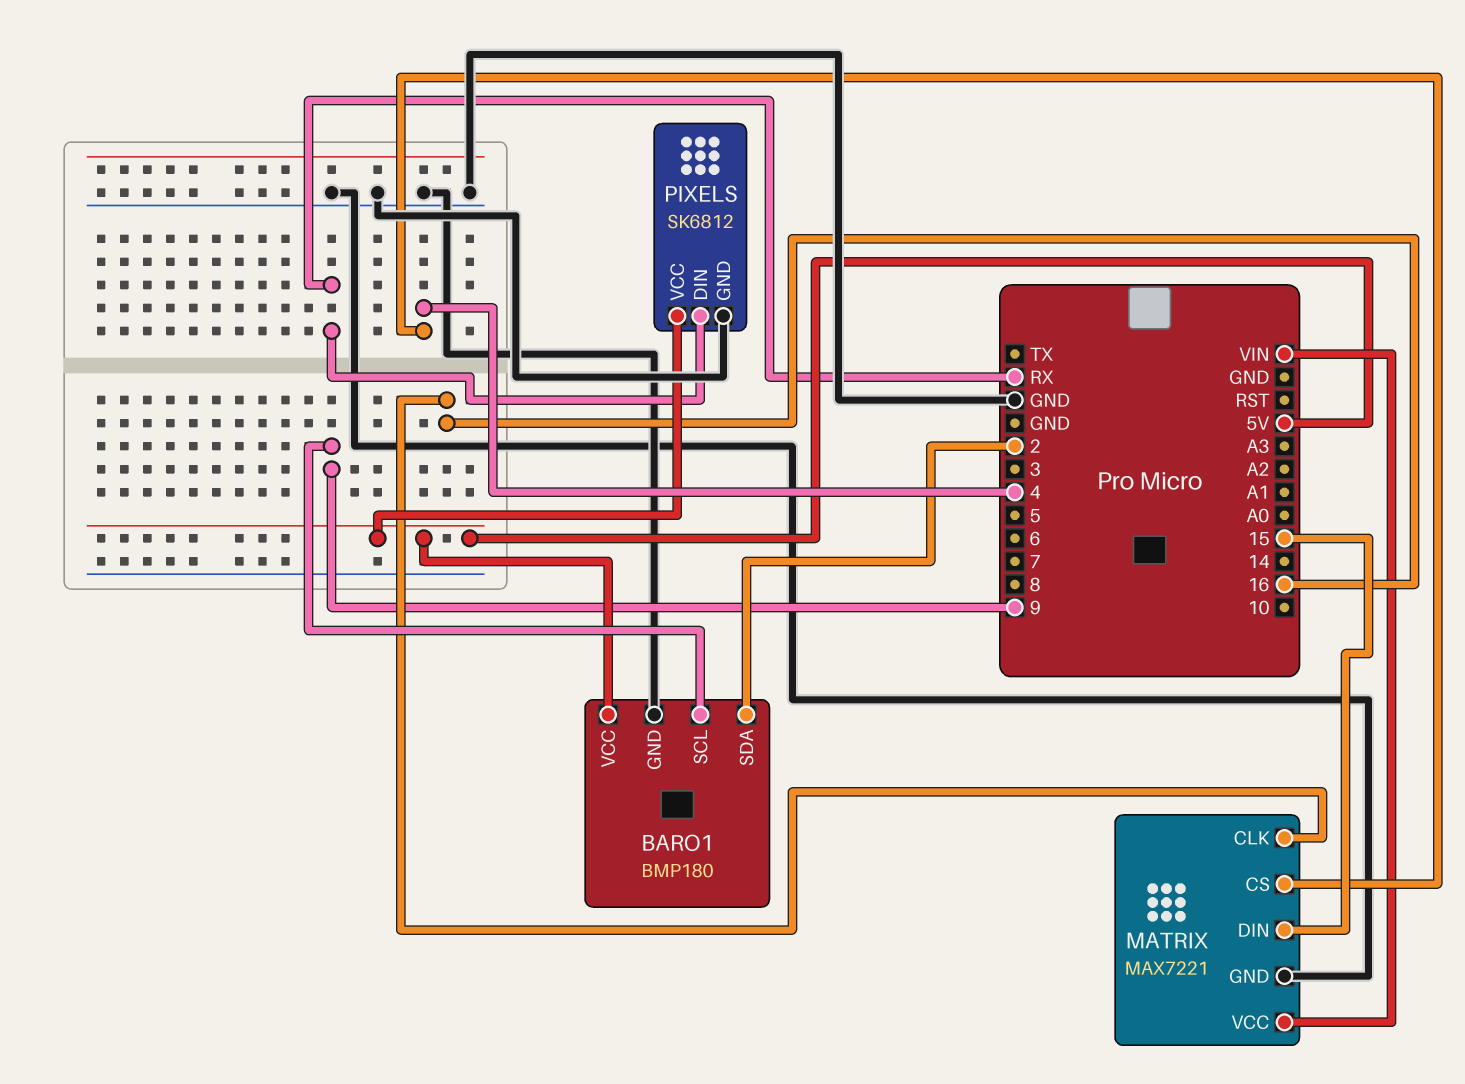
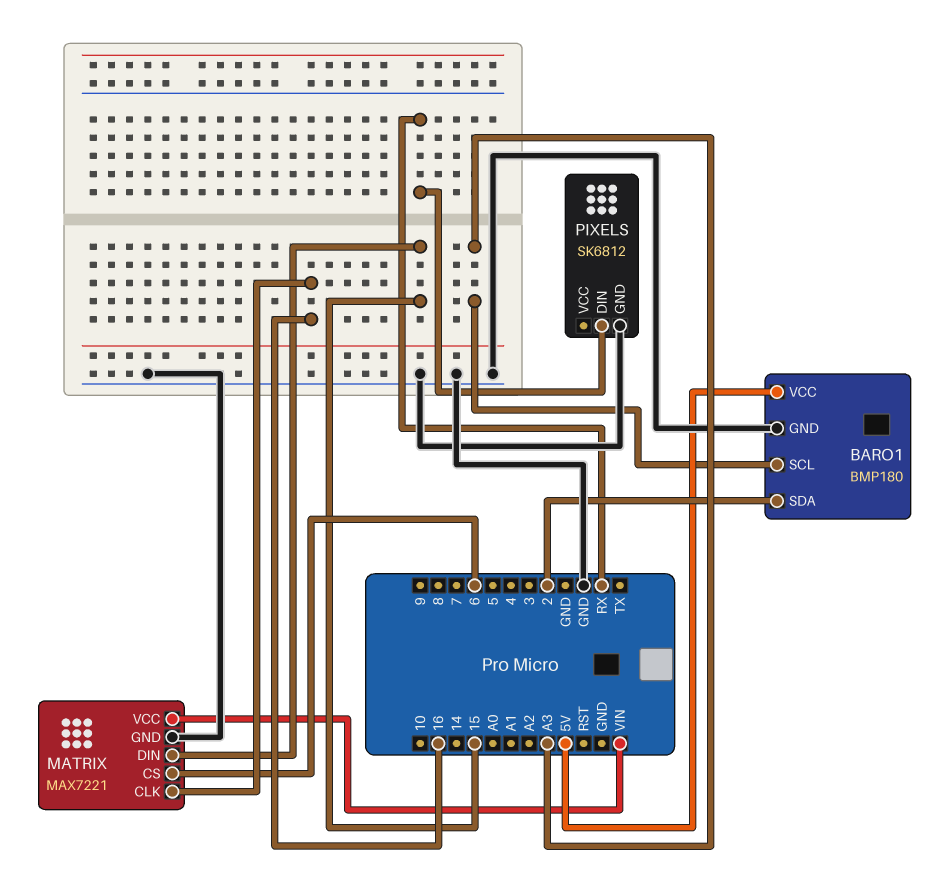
BARO1 pin SCL: 9 -> A3
MATRIX pin CS: 4 -> 6
PIXELS pin VCC: 5V -> none

